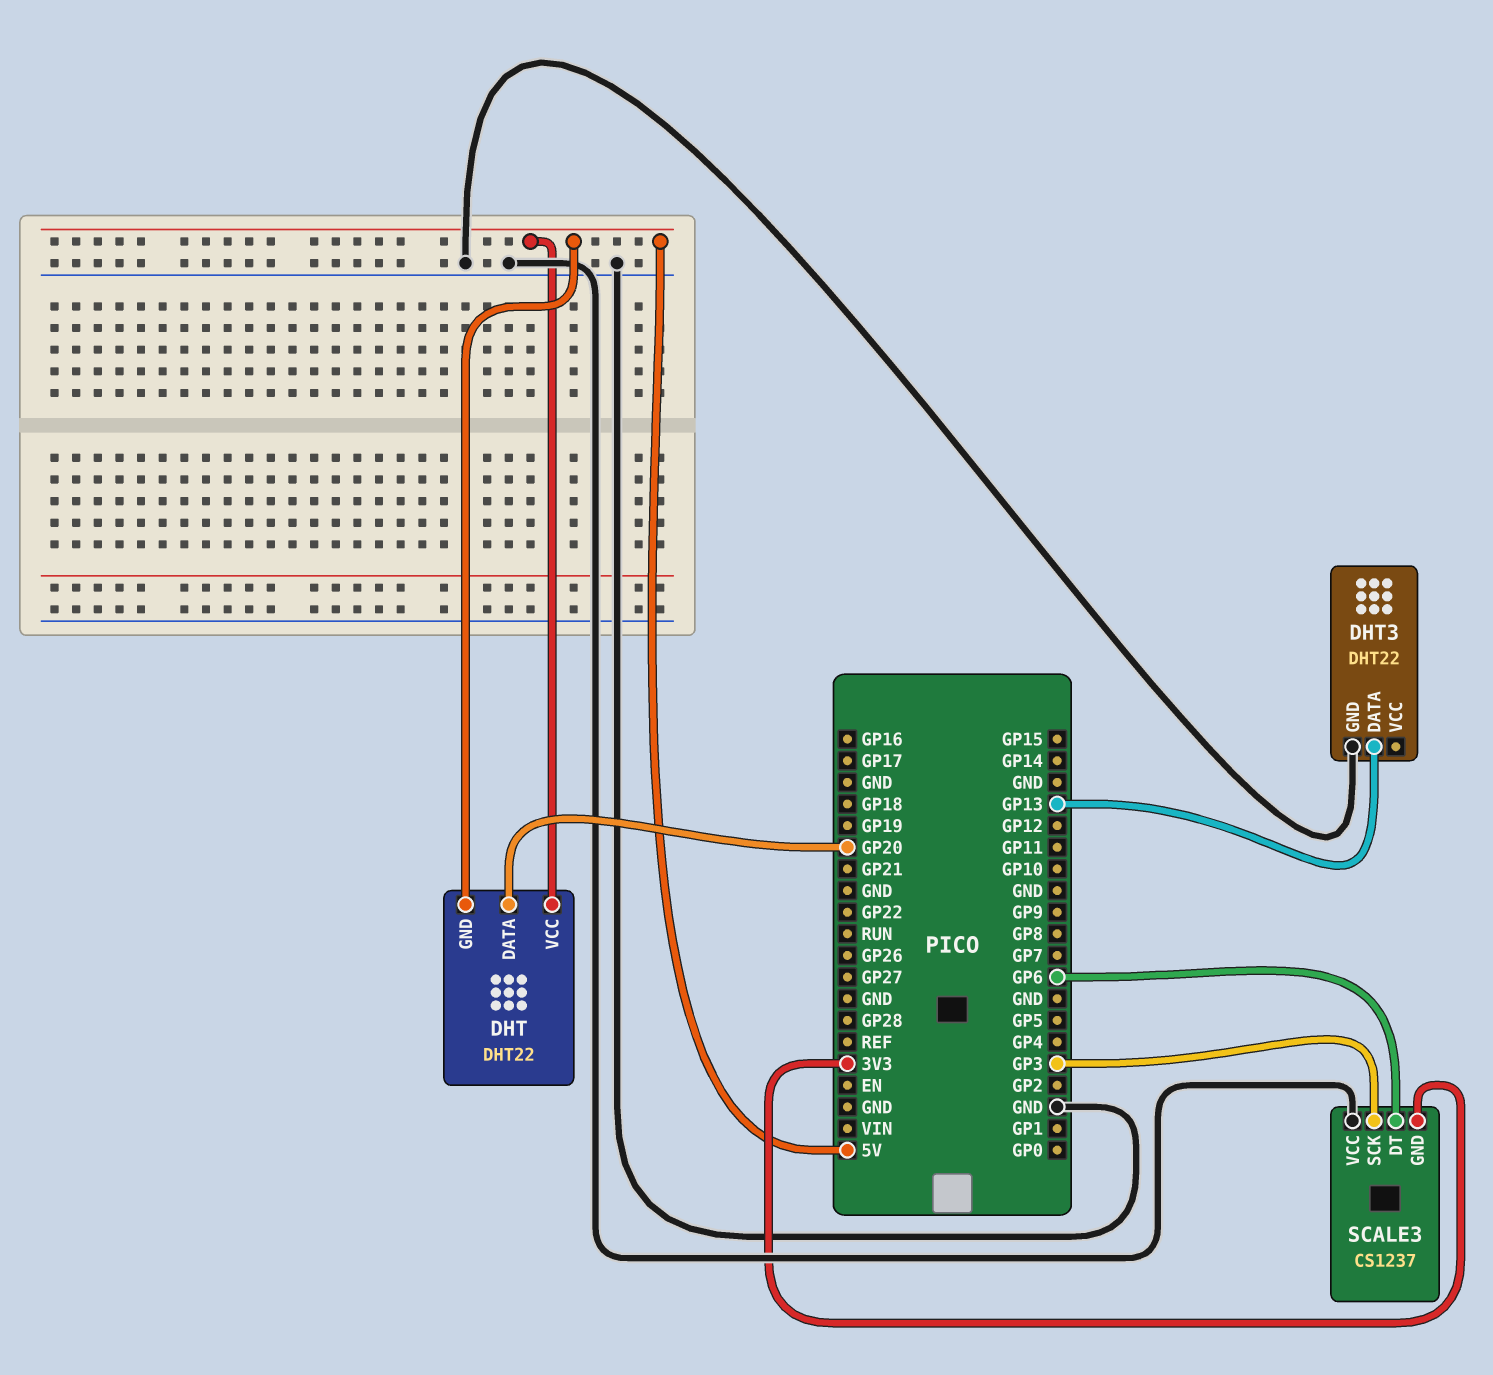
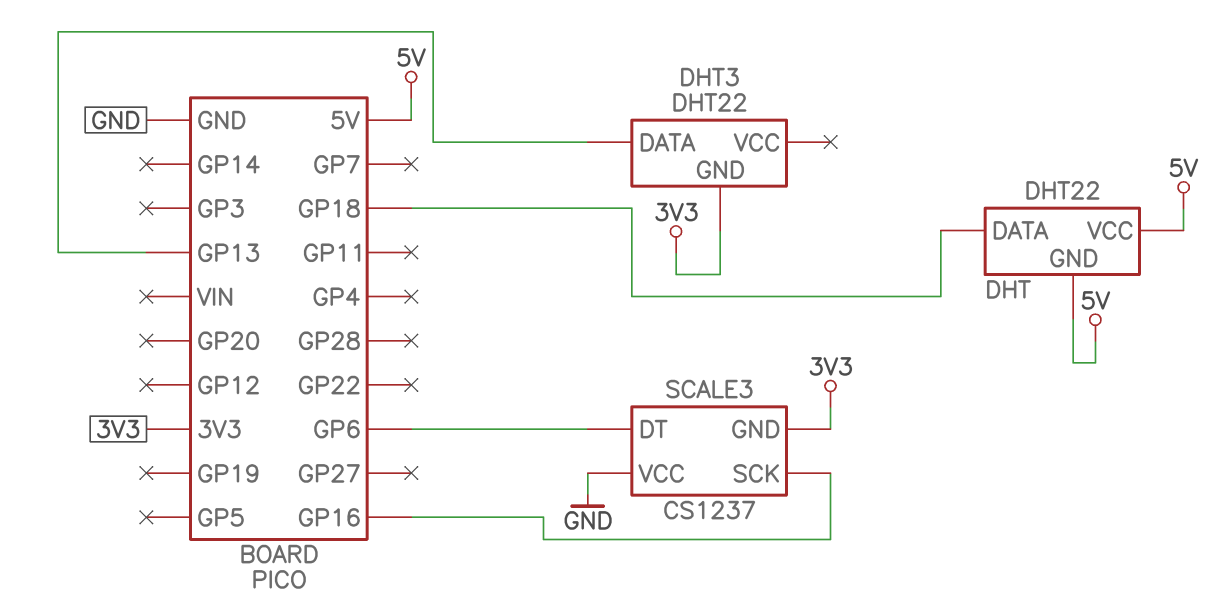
DHT pin DATA: GP20 -> GP18
DHT3 pin GND: GND -> 3V3
SCALE3 pin SCK: GP3 -> GP16

